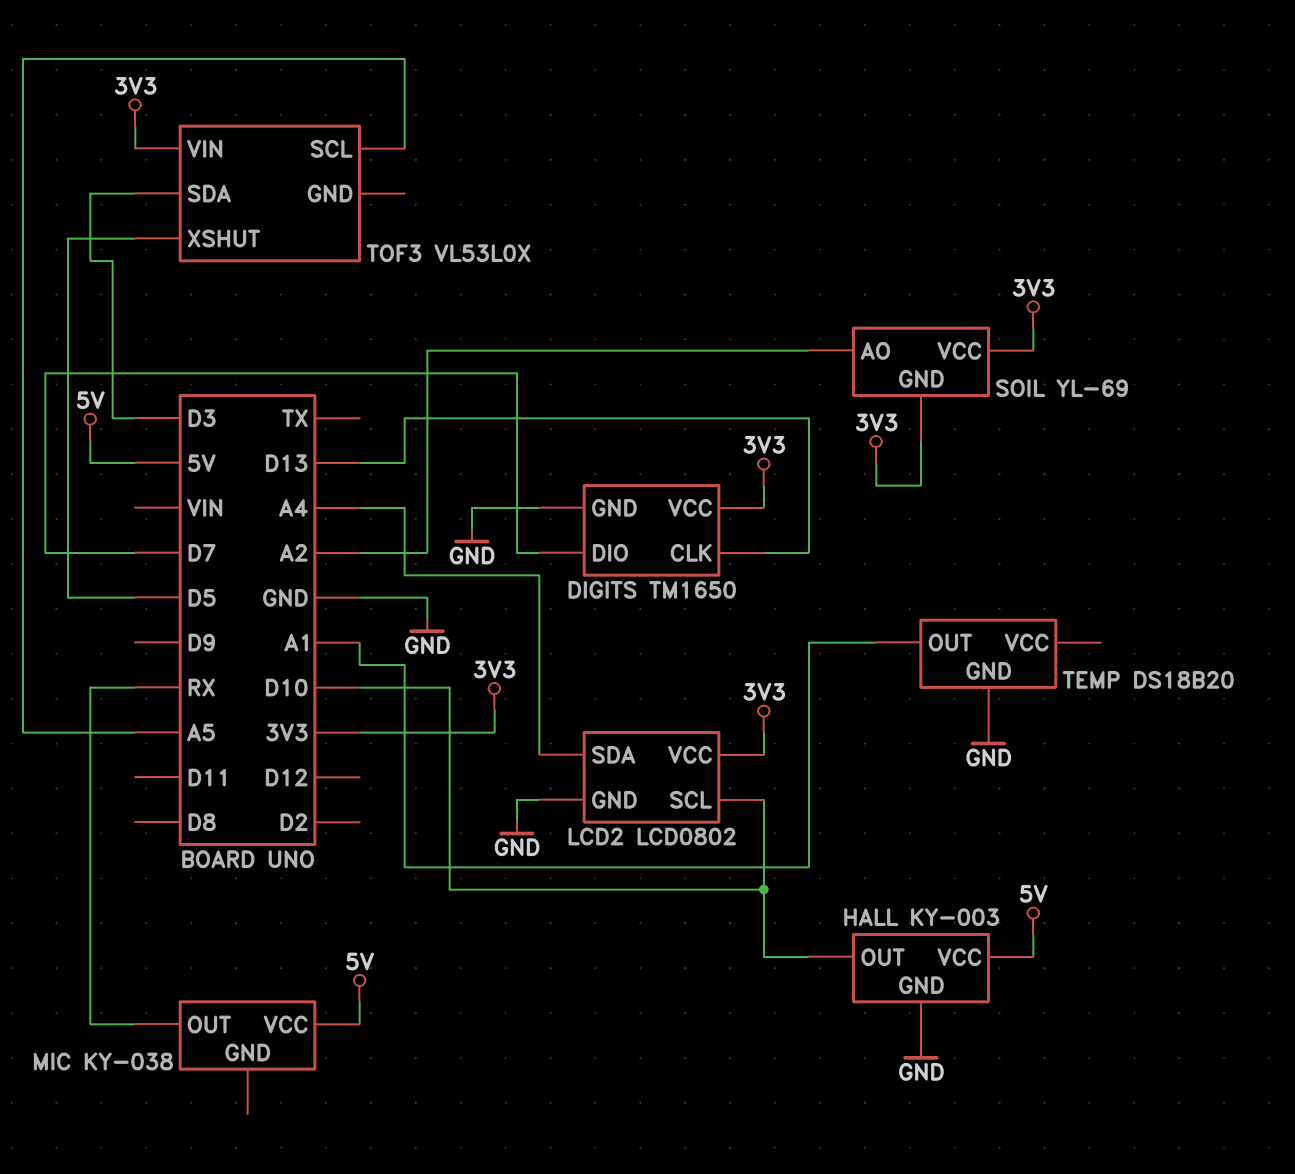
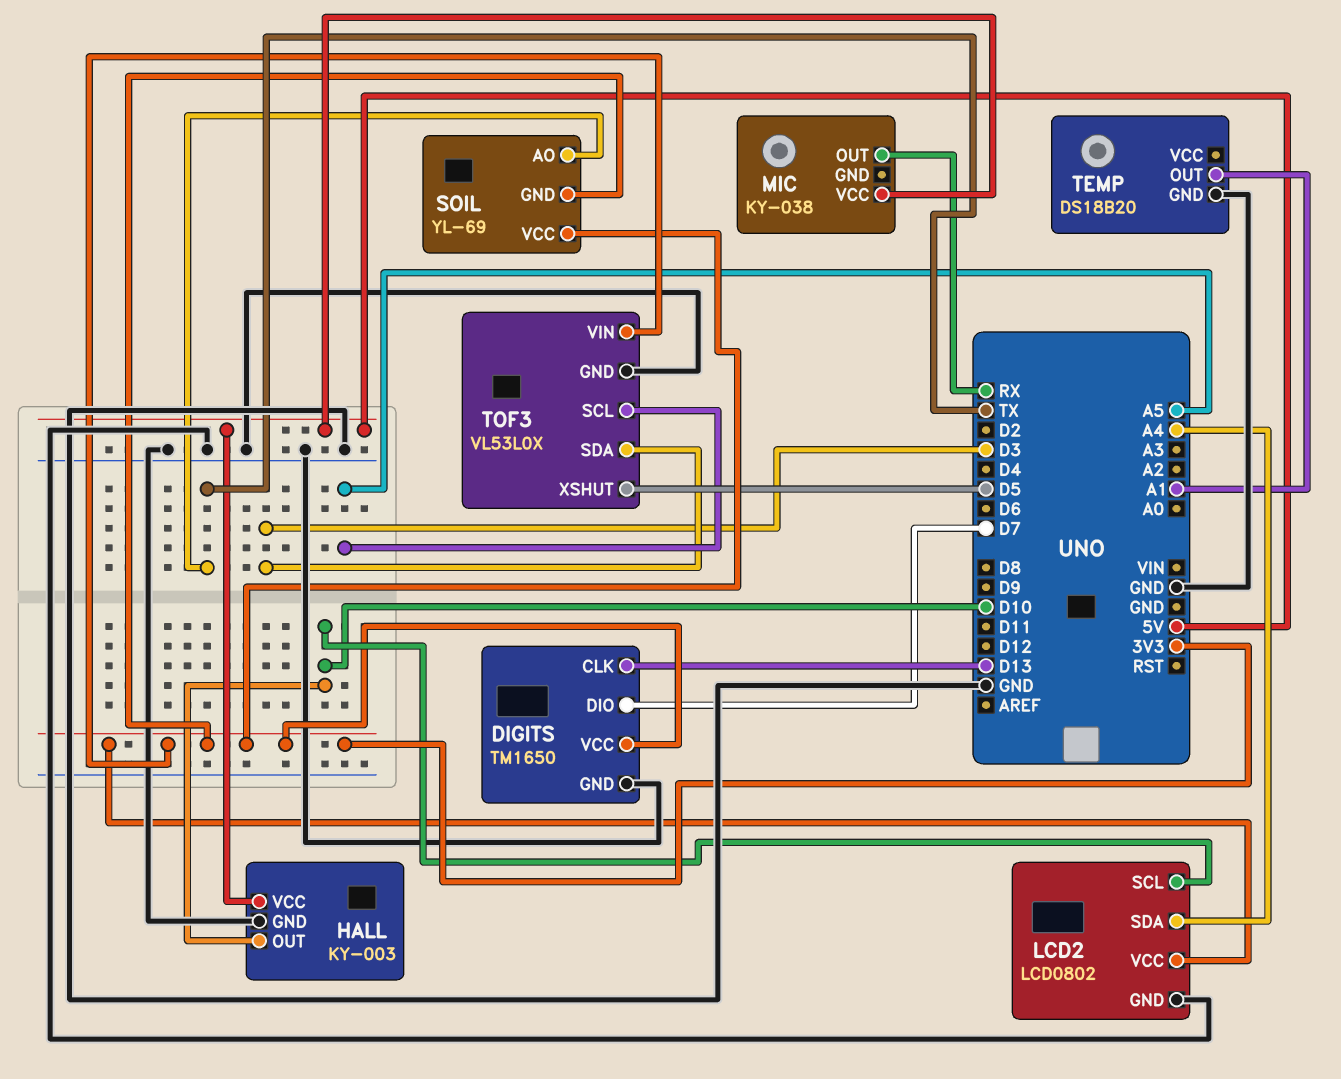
SOIL pin AO: A2 -> TX
TOF3 pin GND: none -> GND

